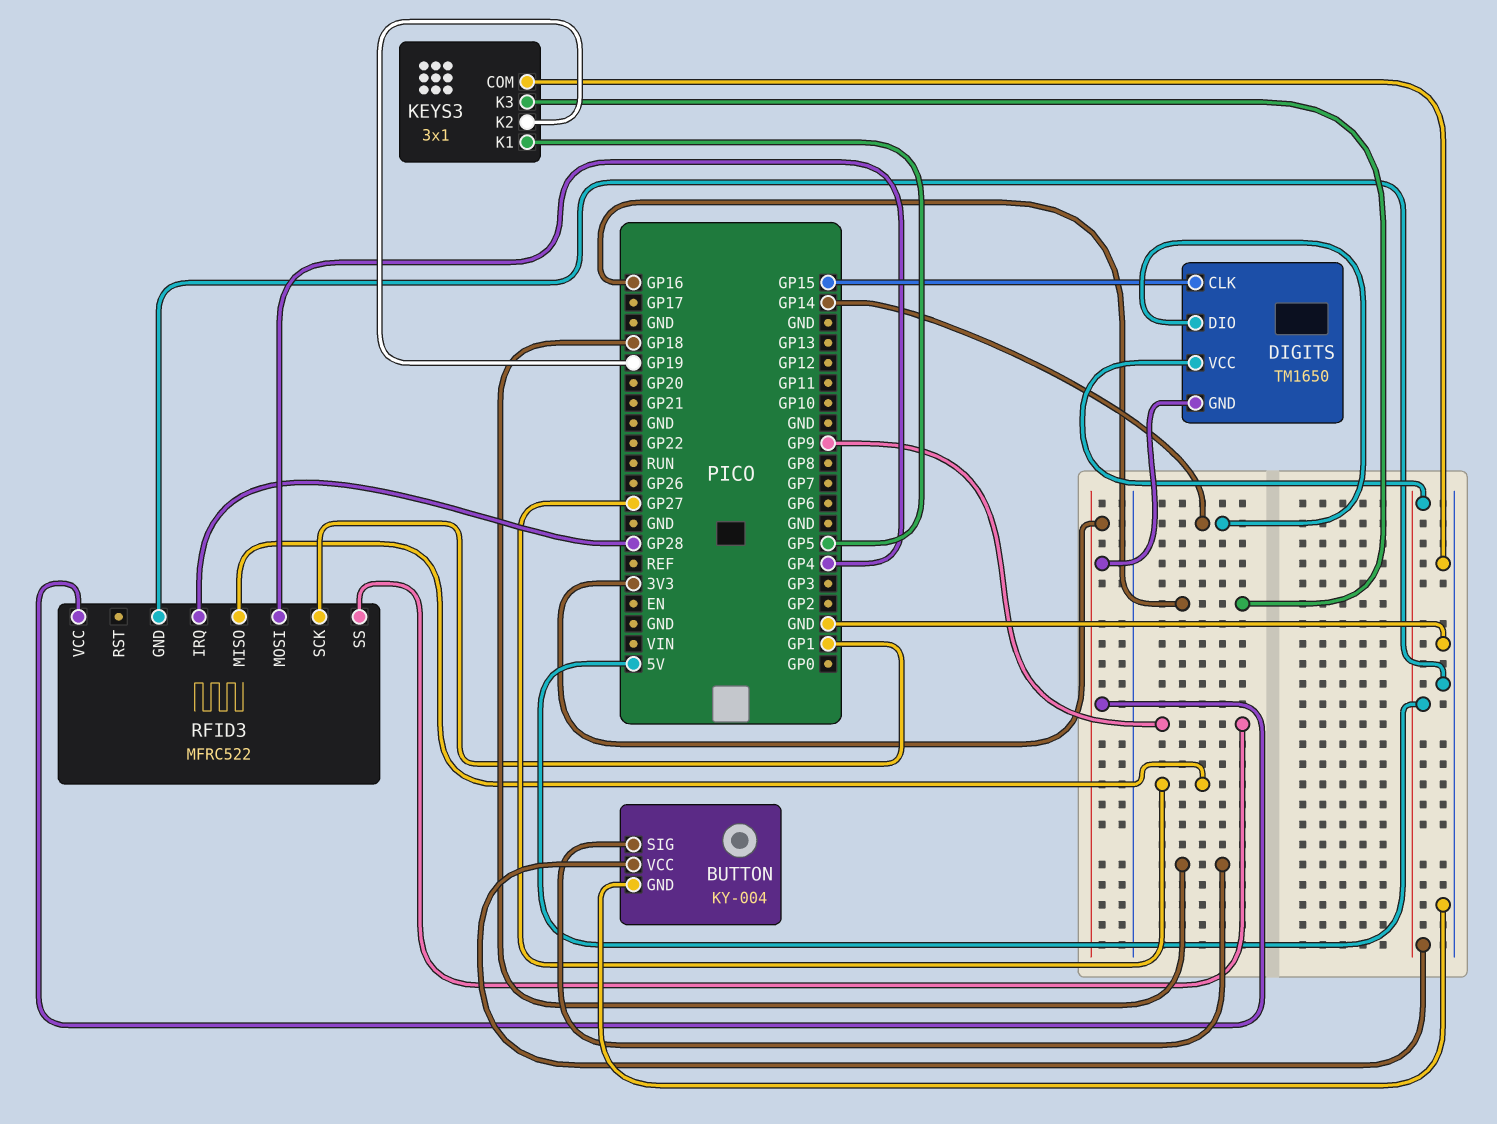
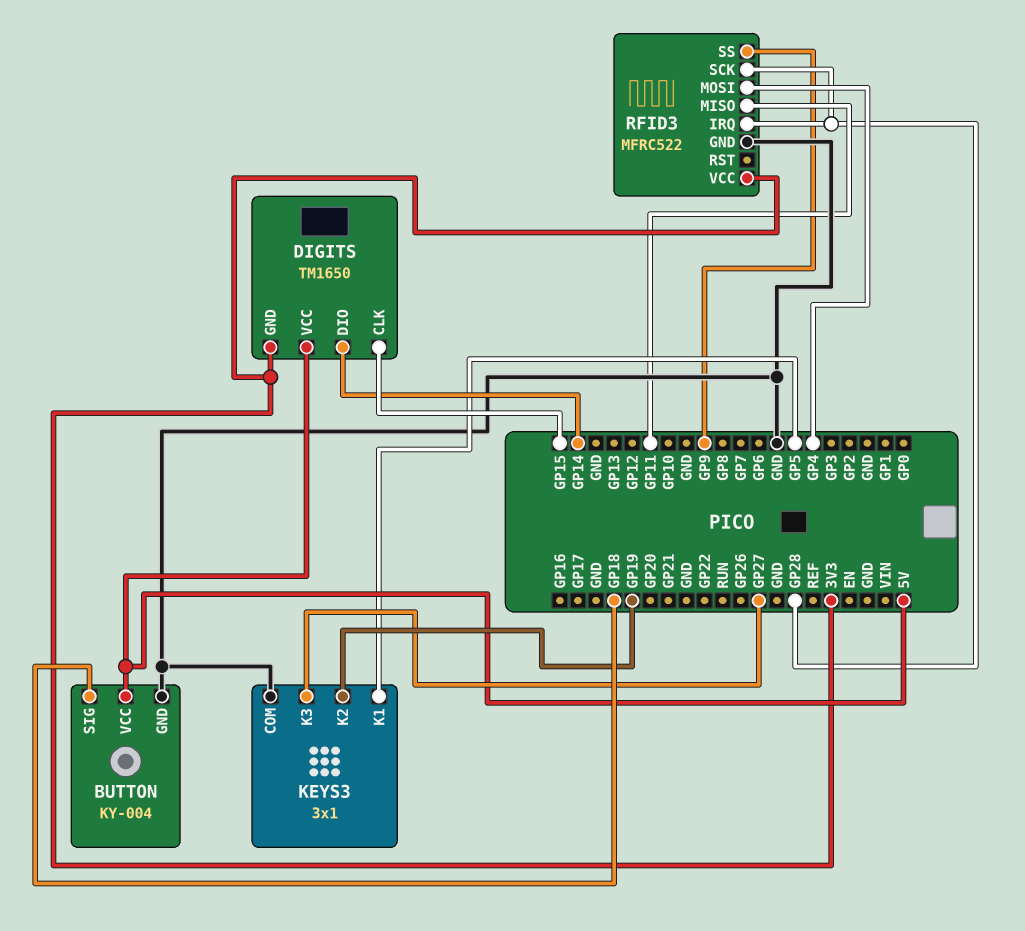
KEYS3 pin K3: GP16 -> GP27
RFID3 pin MISO: GP27 -> GP11
RFID3 pin SCK: GP1 -> GP28

